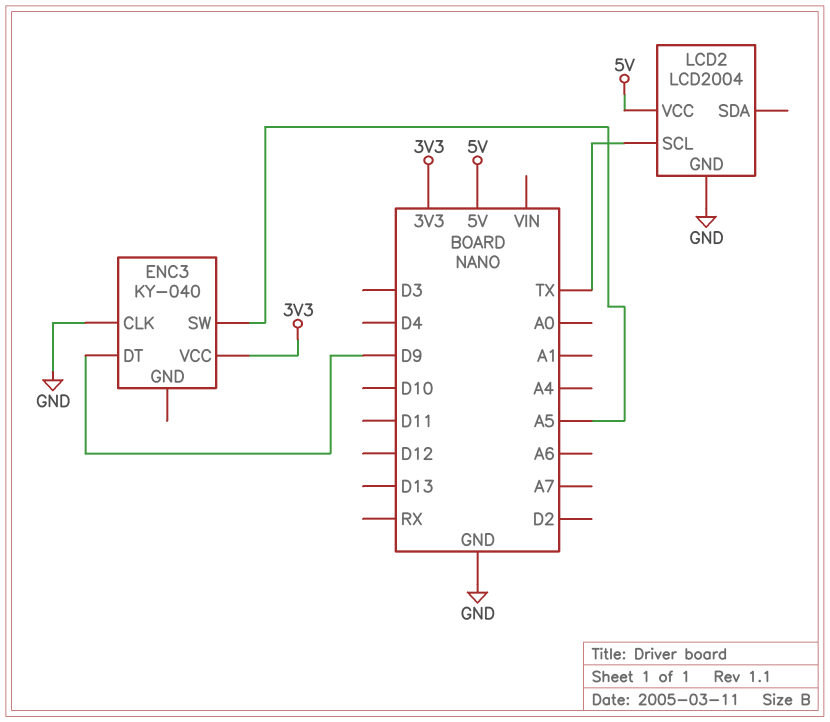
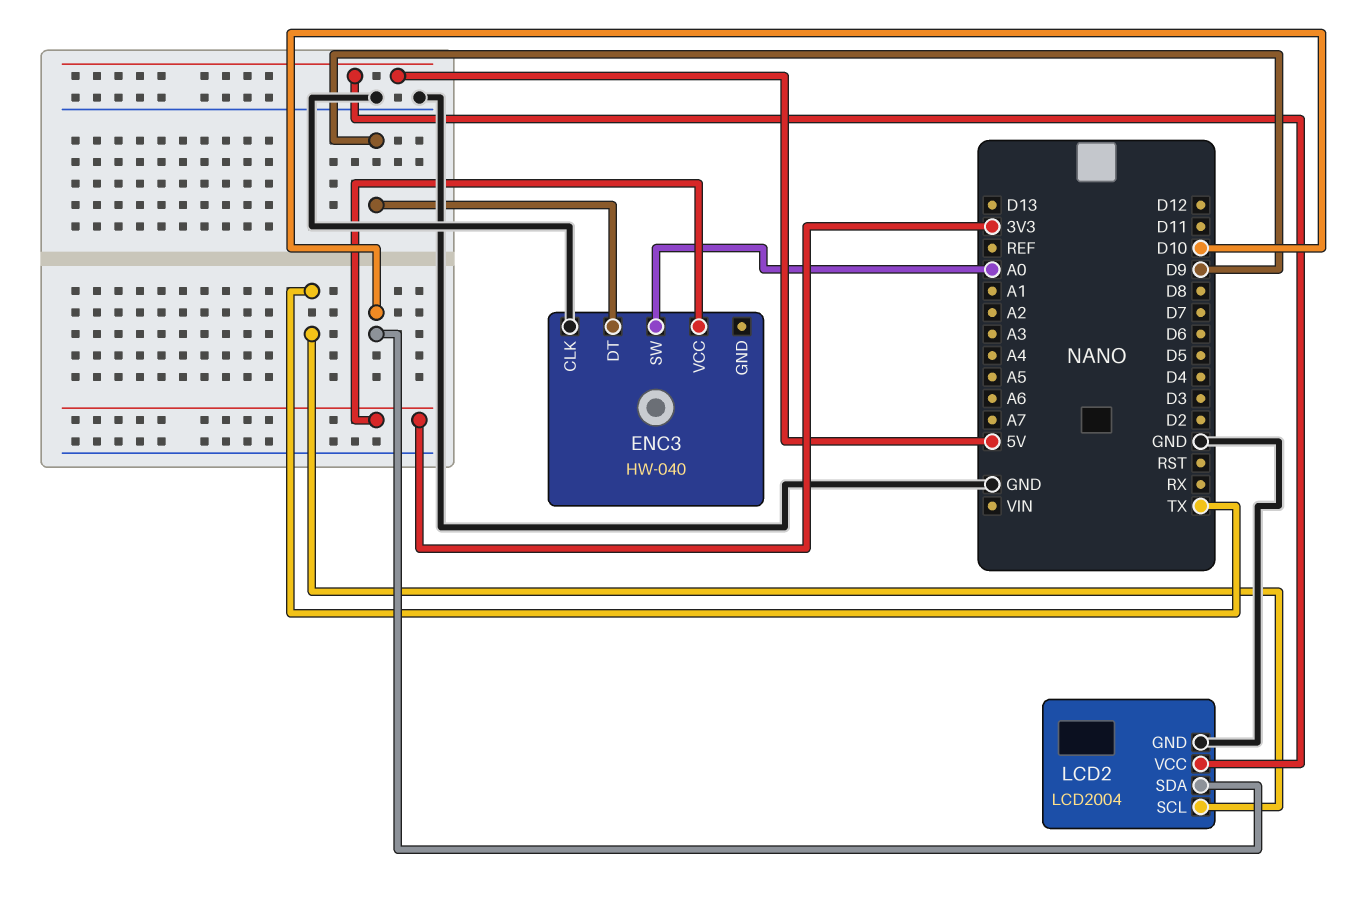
ENC3: KY-040 -> HW-040
ENC3 pin SW: A5 -> A0
LCD2 pin SDA: none -> D10

